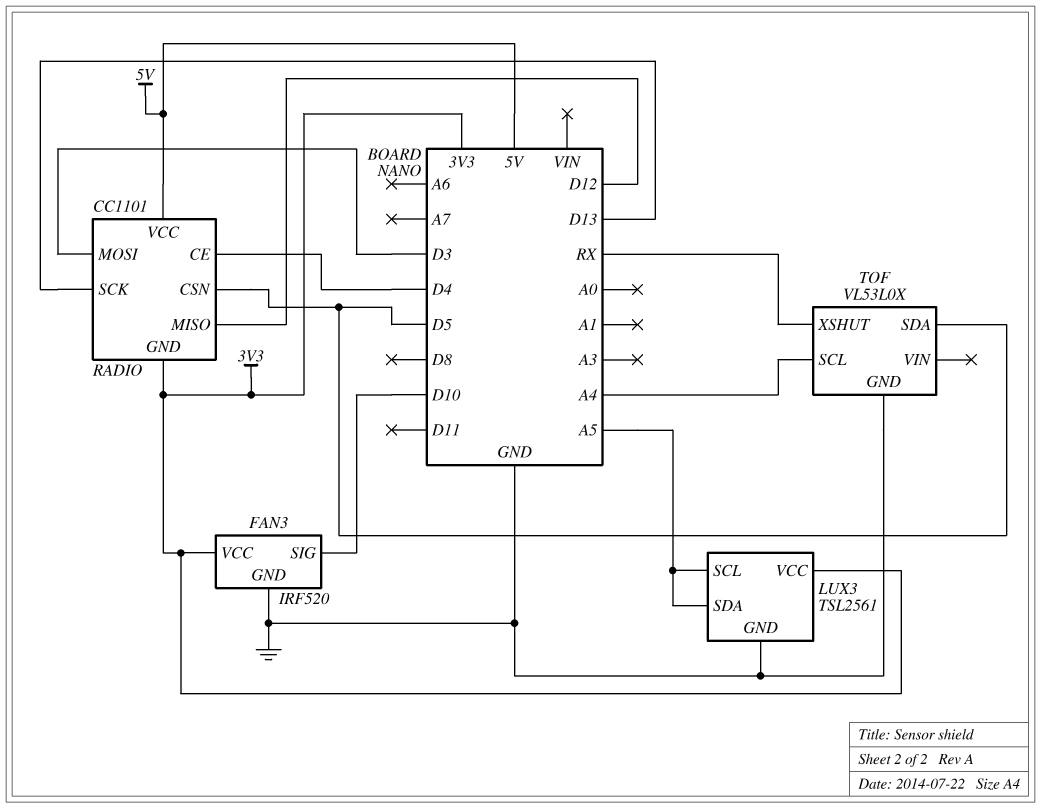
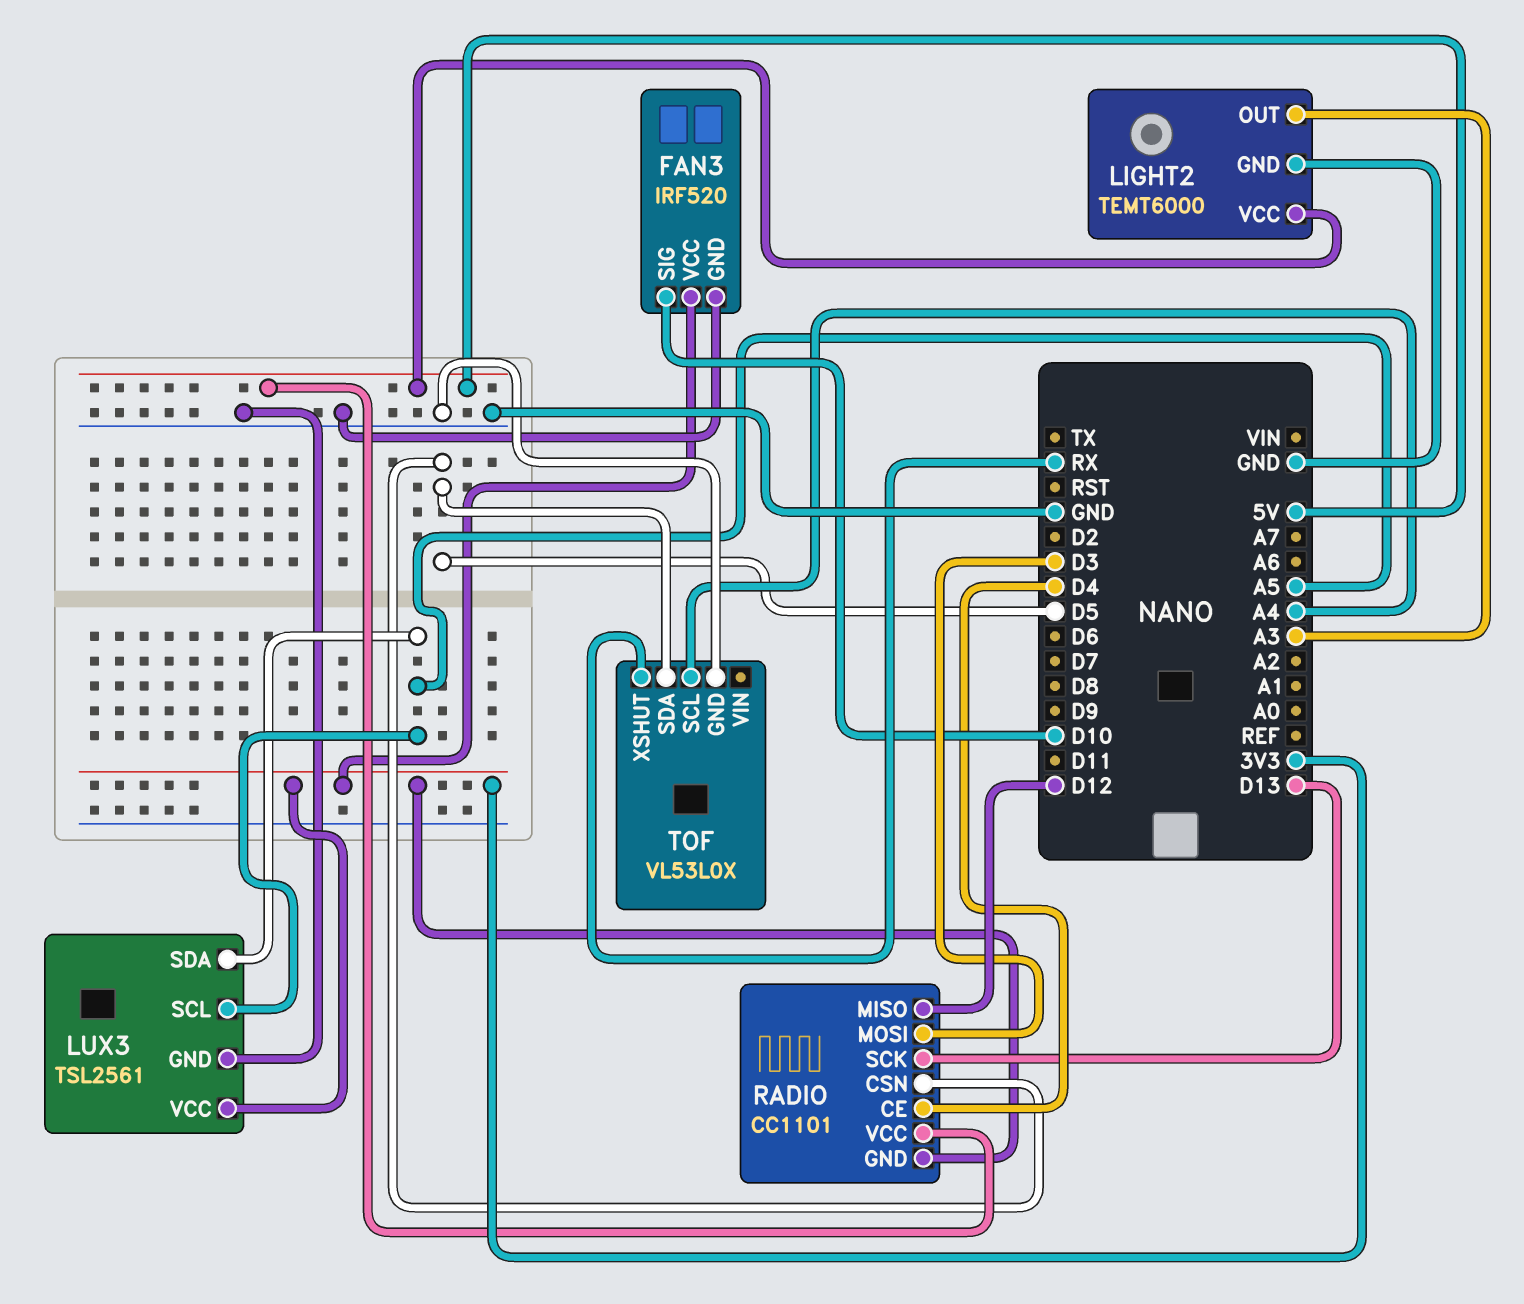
LIGHT2: none -> TEMT6000
LIGHT2 pin GND: none -> GND
LIGHT2 pin OUT: none -> A3
LIGHT2 pin VCC: none -> 5V

